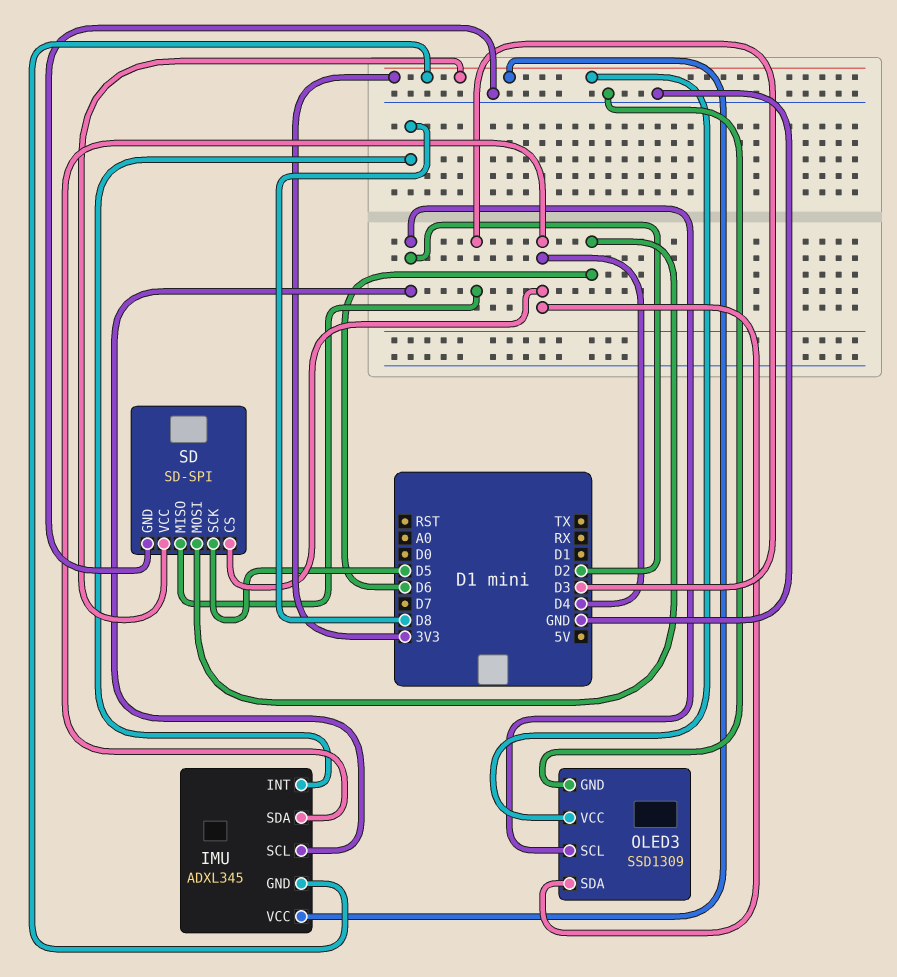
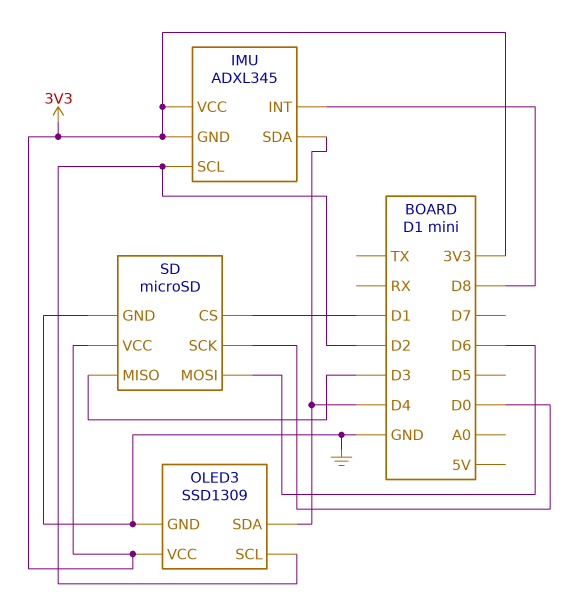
SD: SD-SPI -> microSD
SD pin CS: D4 -> D1
SD pin SCK: D5 -> D0

